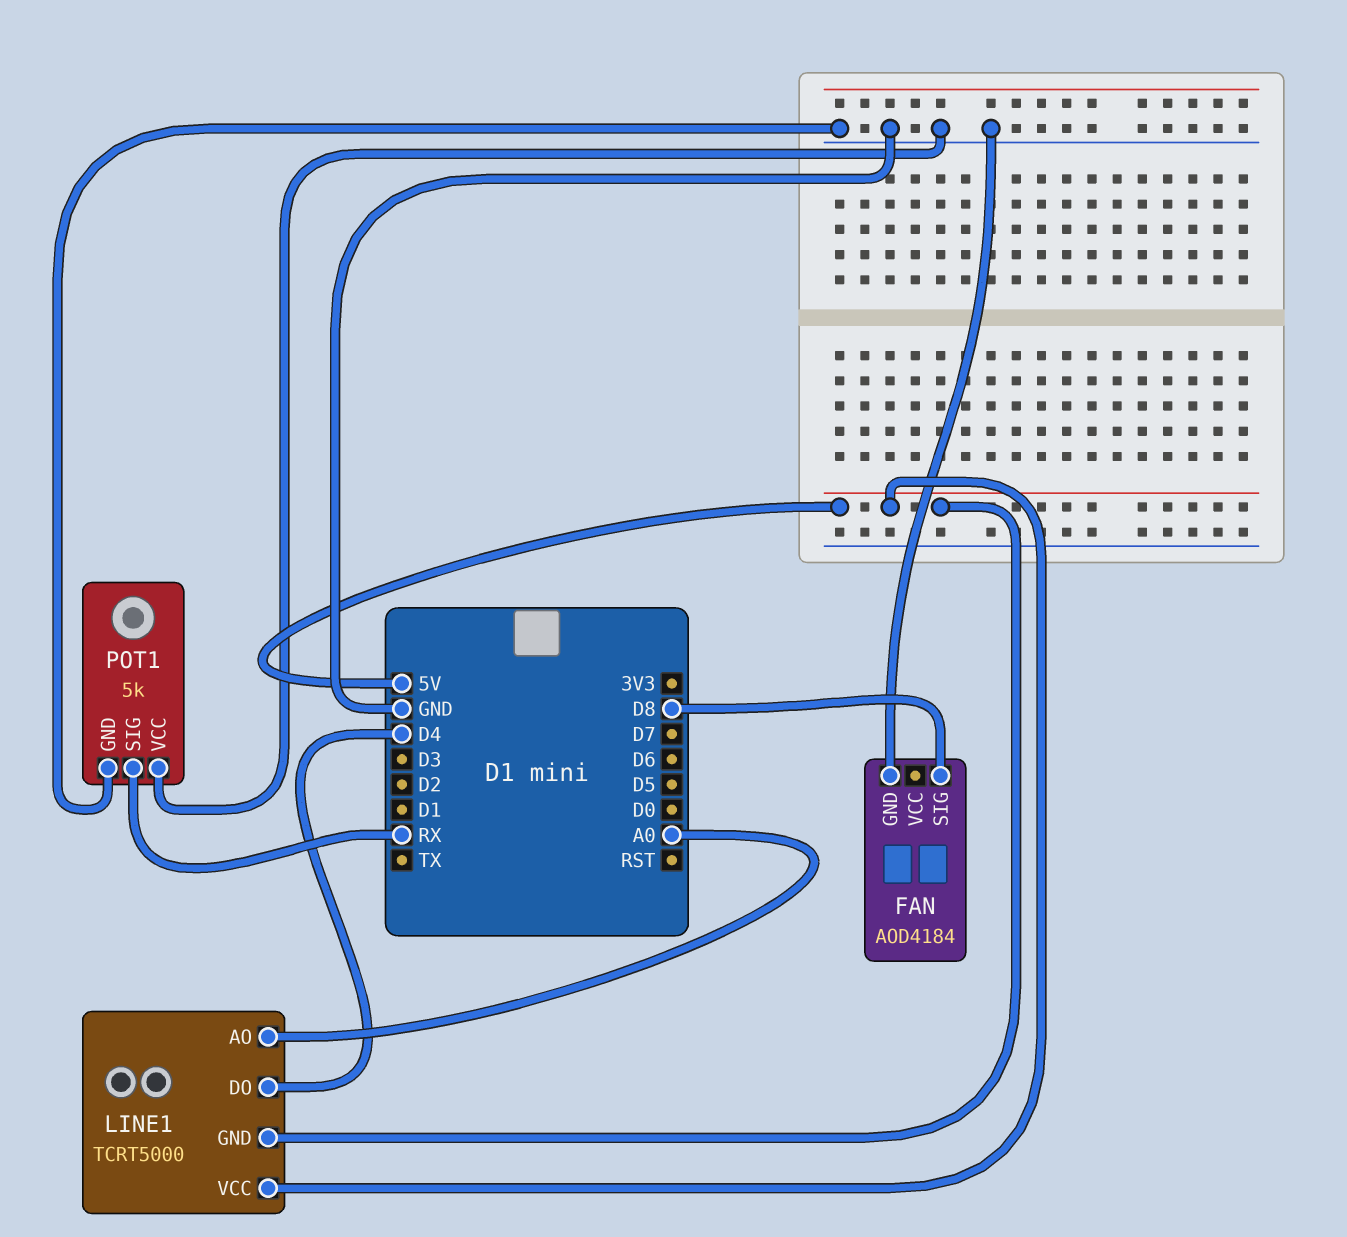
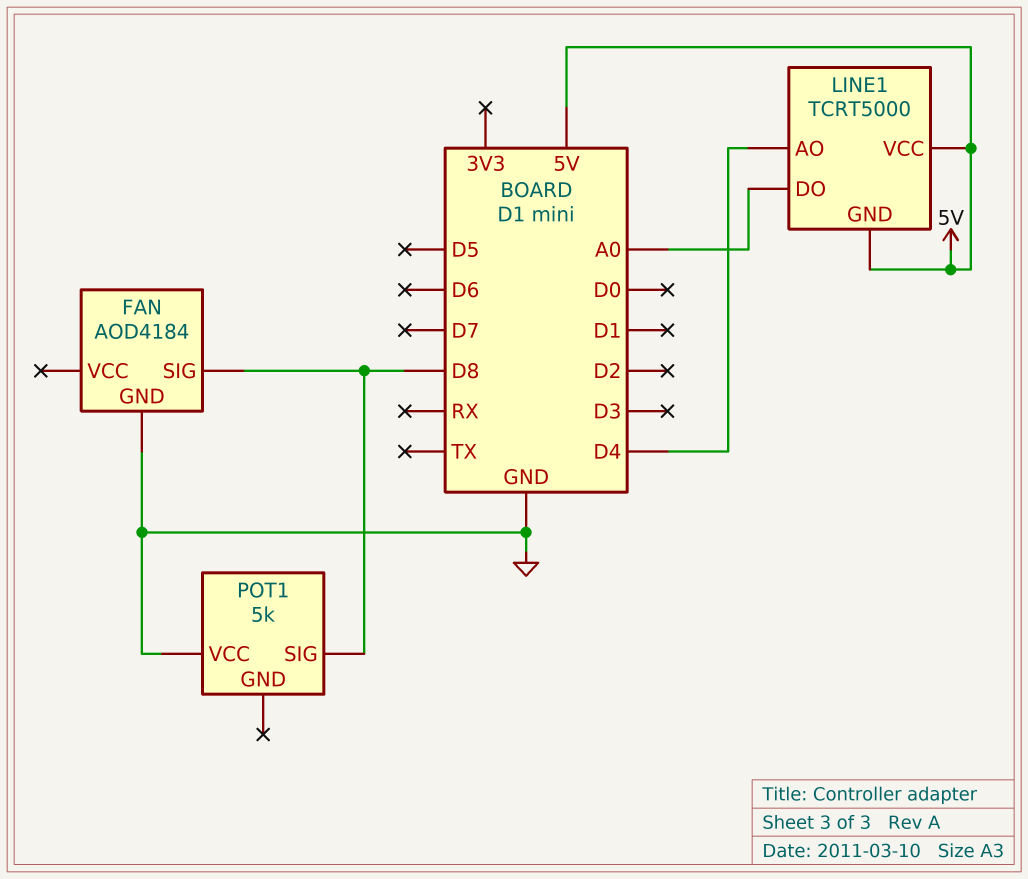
LINE1 pin AO: A0 -> D4
LINE1 pin DO: D4 -> A0
POT1 pin GND: GND -> none
POT1 pin SIG: RX -> D8

